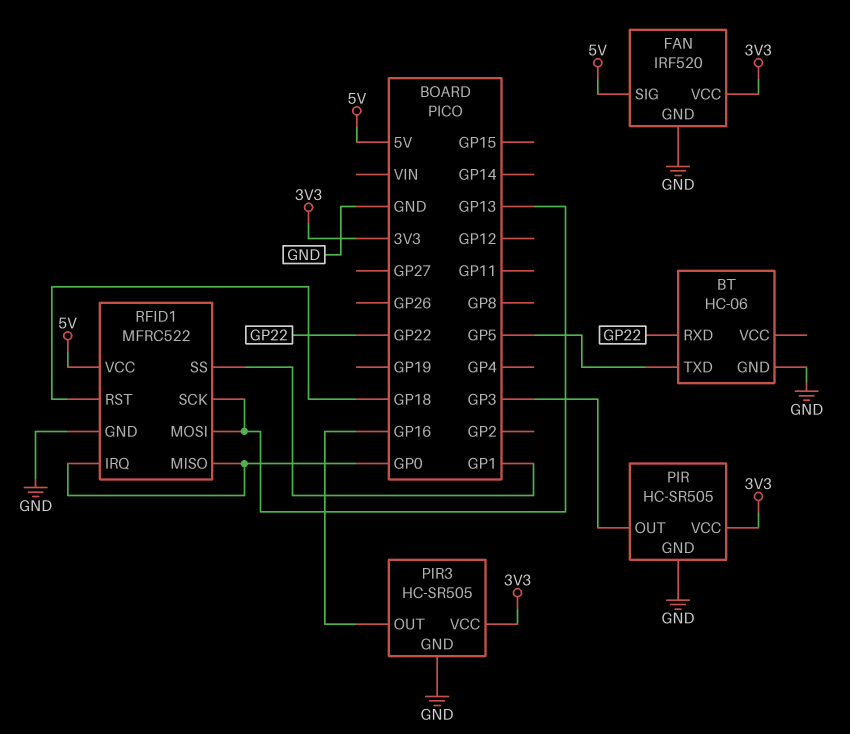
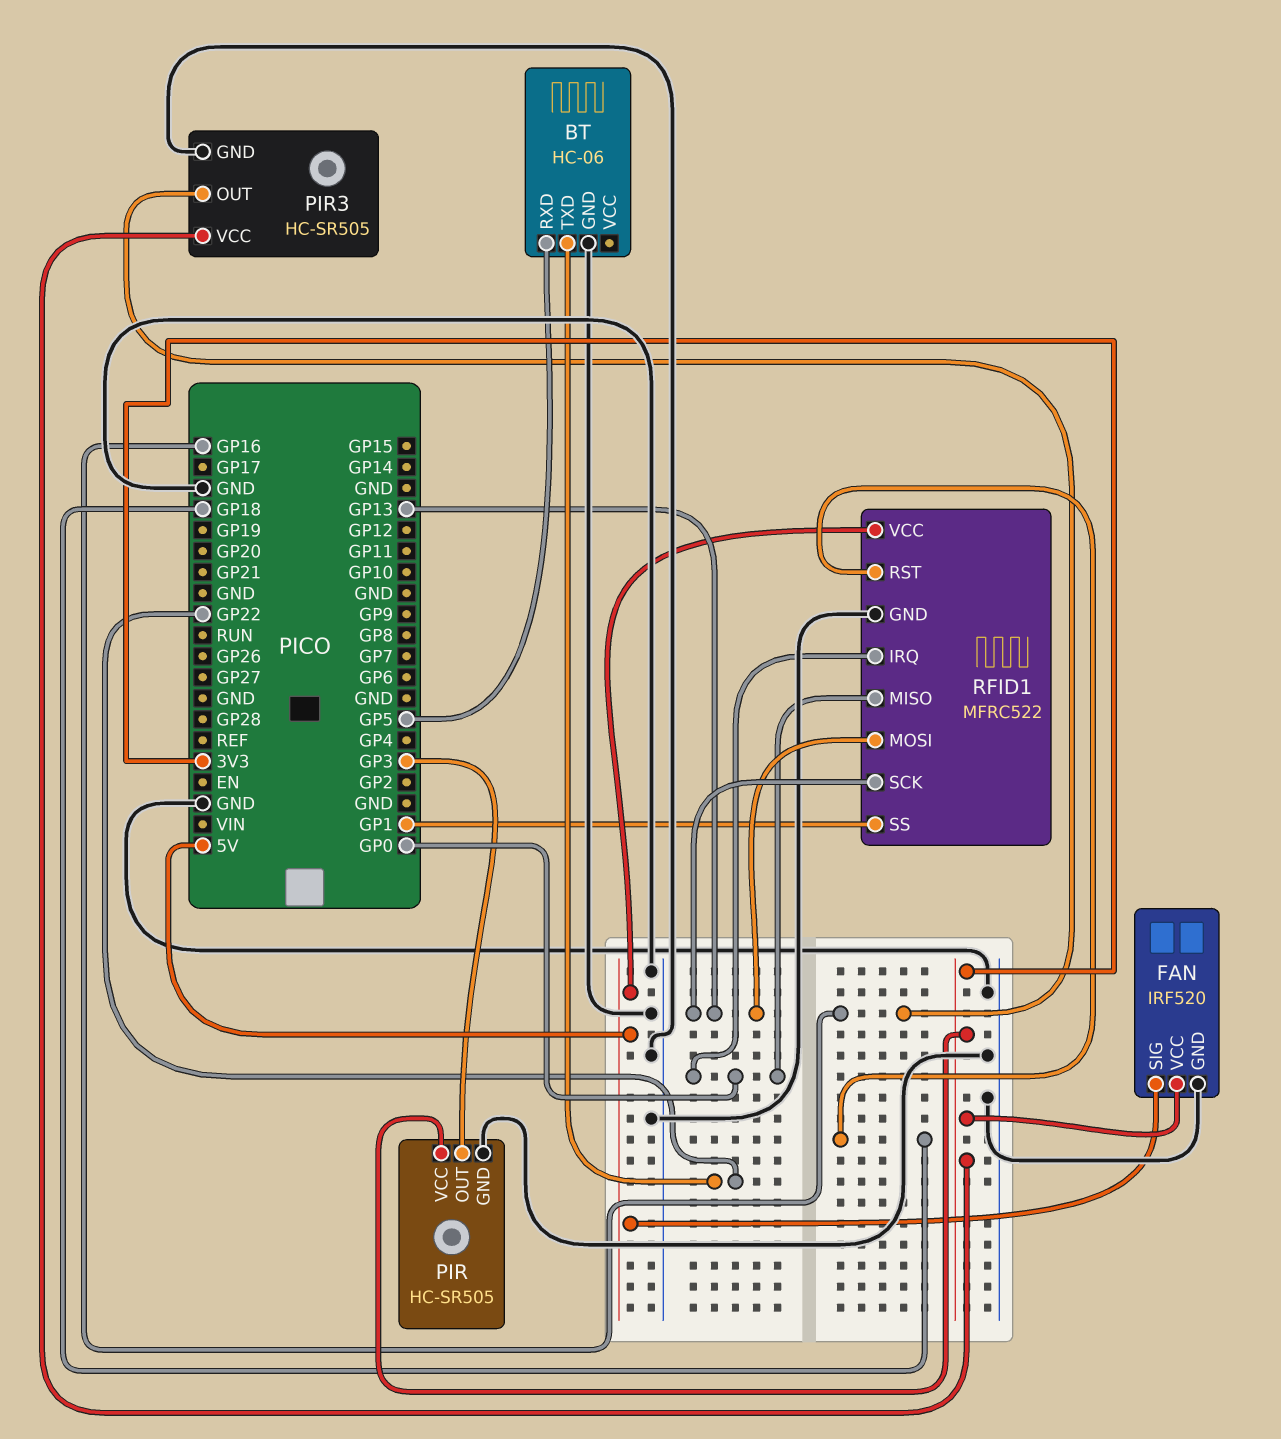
BT pin RXD: GP22 -> GP5
BT pin TXD: GP5 -> GP22

